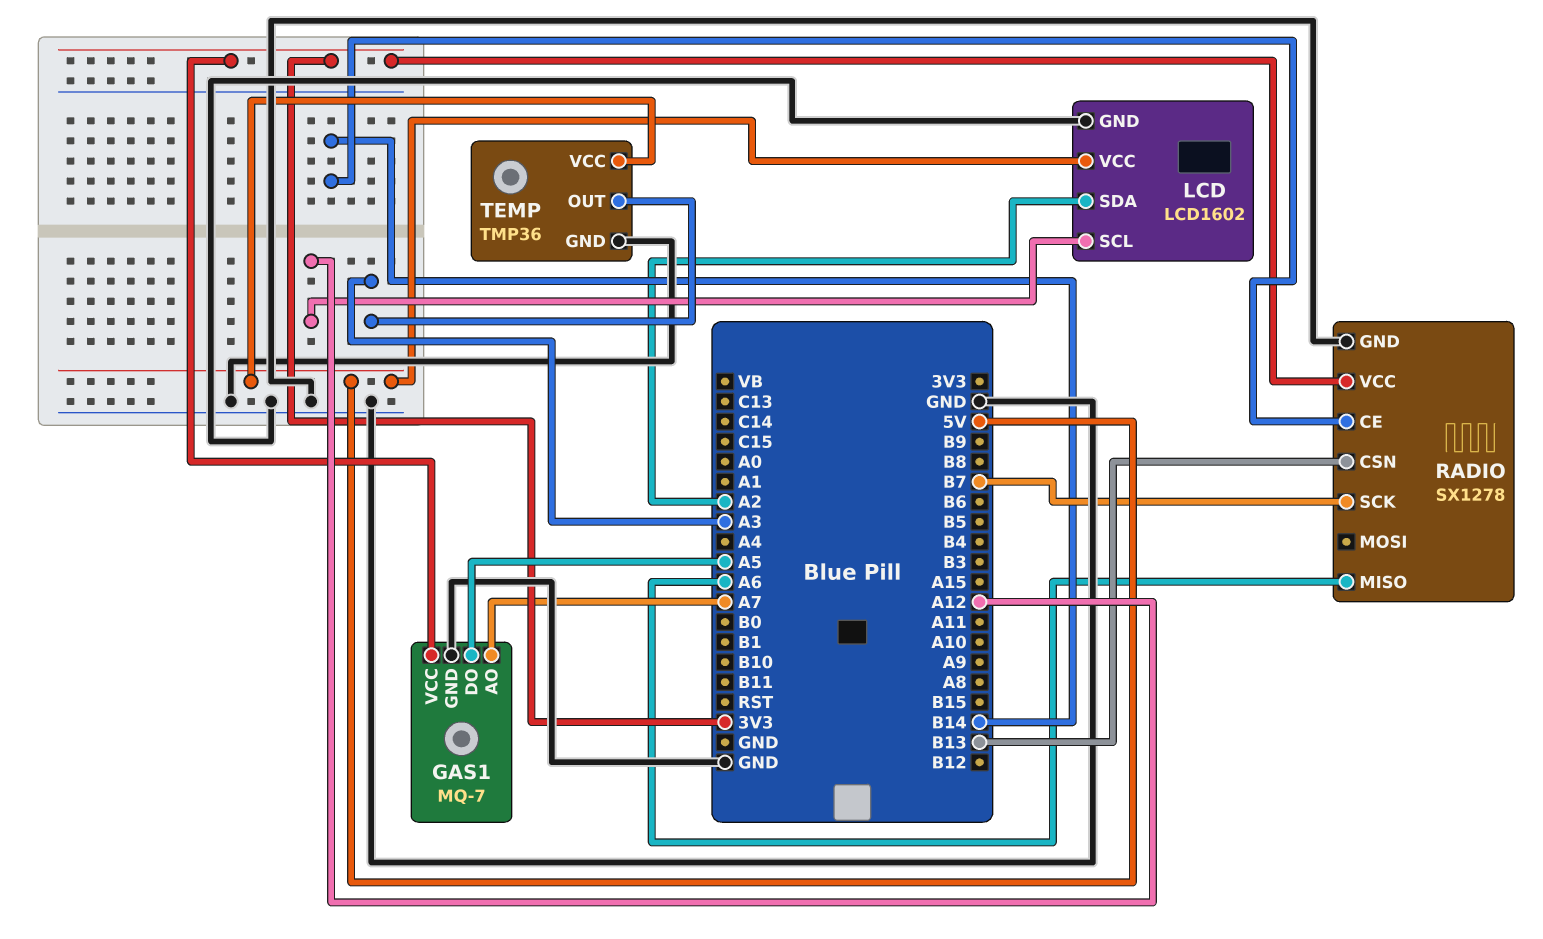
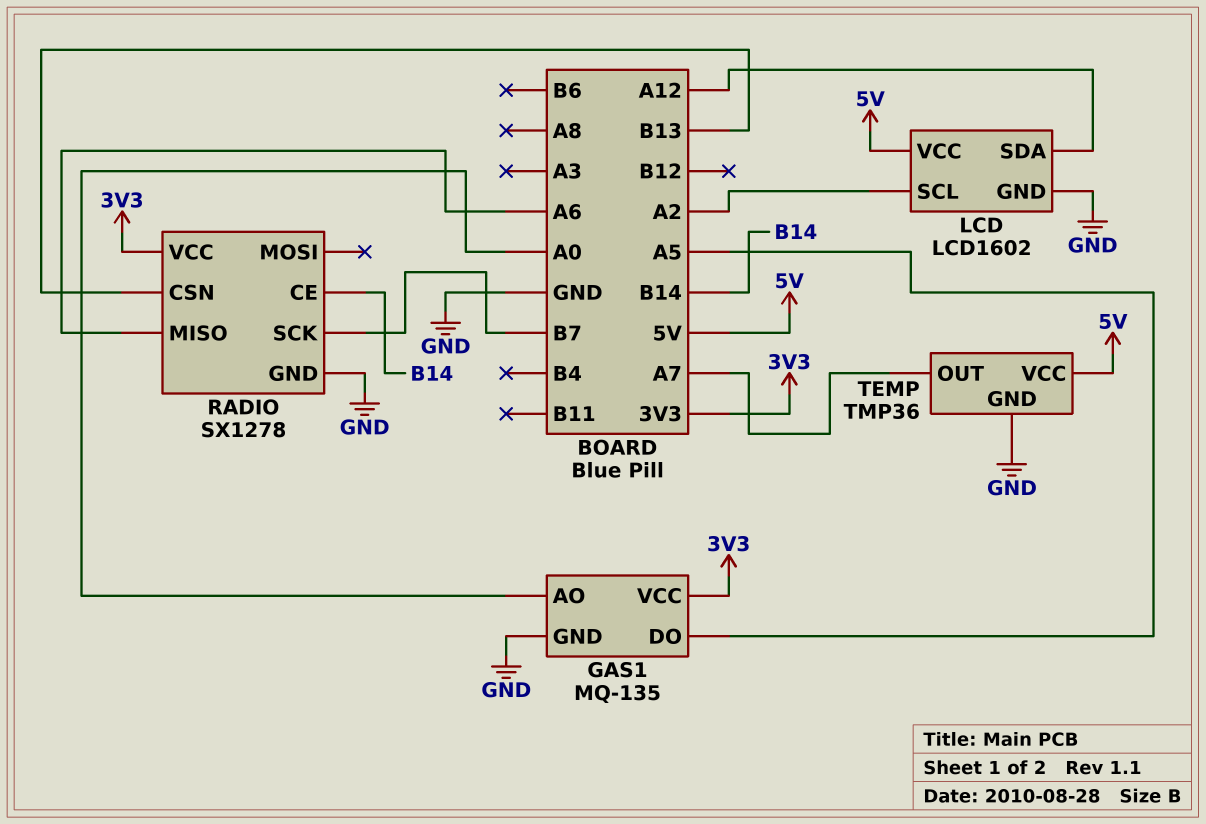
GAS1: MQ-7 -> MQ-135
GAS1 pin AO: A7 -> A0
LCD pin SCL: A12 -> A2
LCD pin SDA: A2 -> A12
TEMP pin OUT: A3 -> A7

